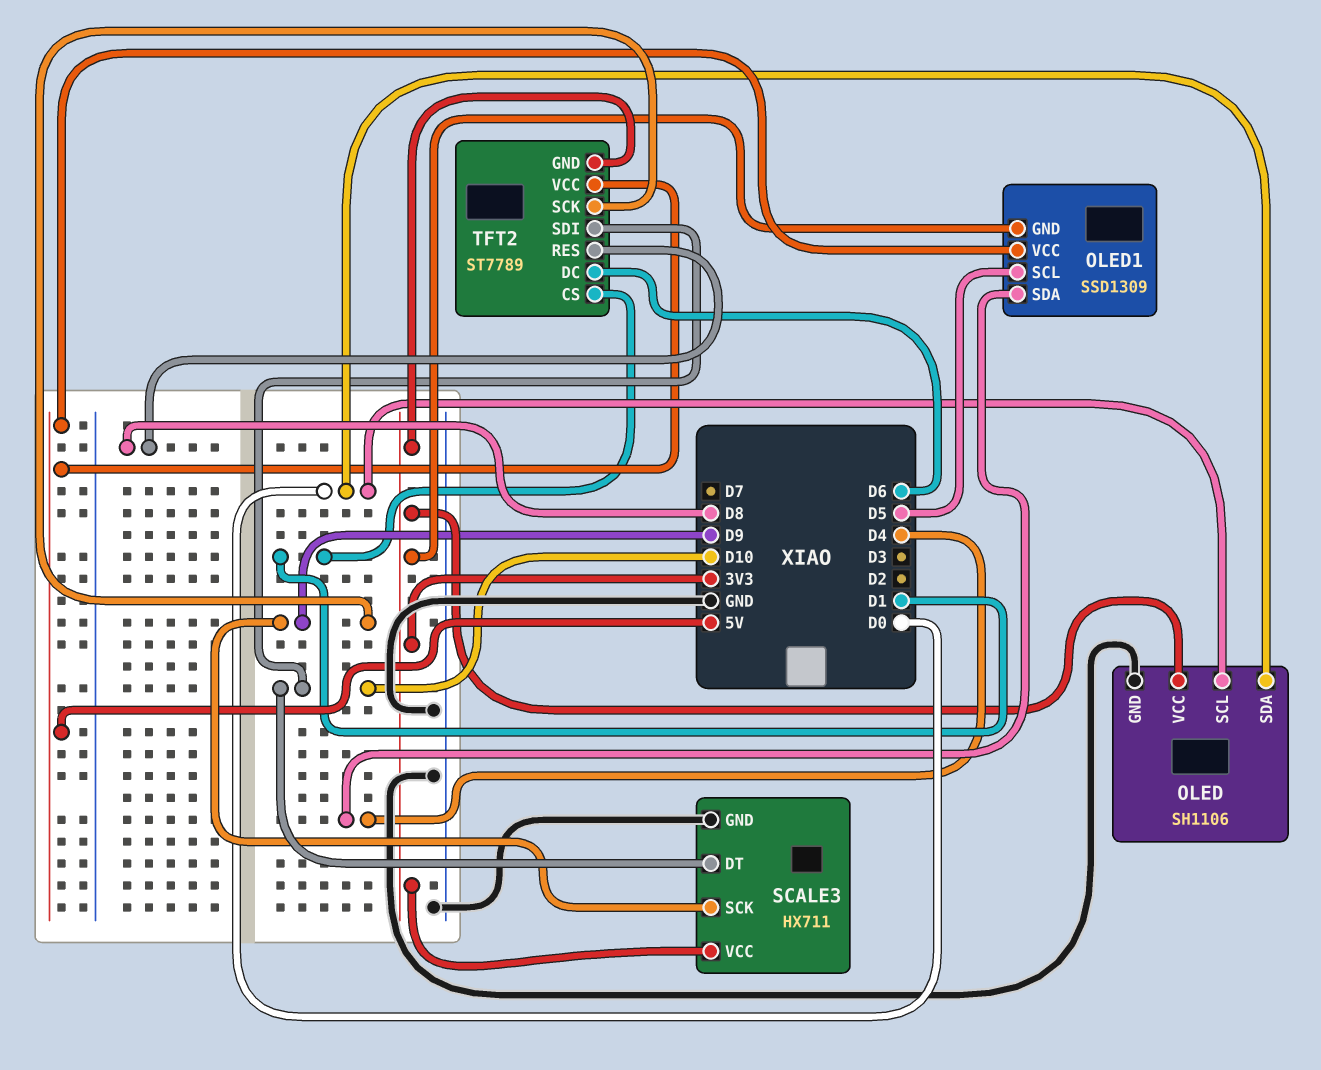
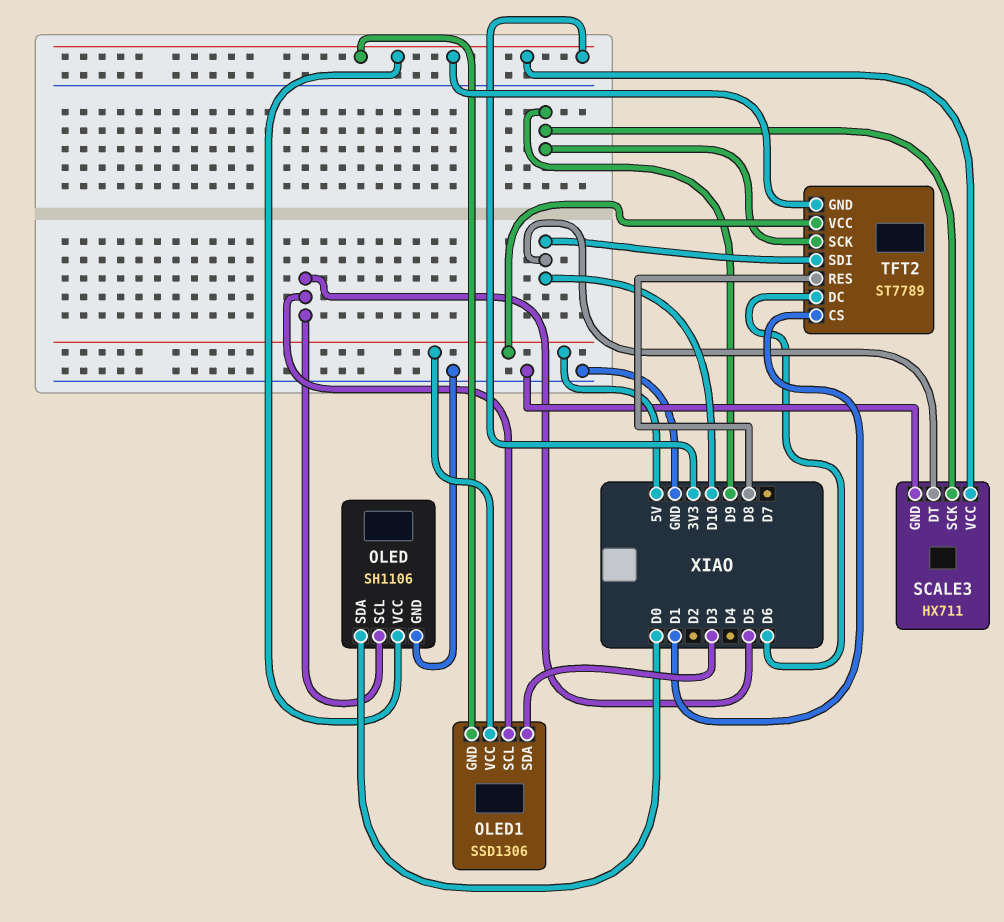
OLED pin SCL: D0 -> D5
OLED1: SSD1309 -> SSD1306
OLED1 pin SDA: D4 -> D3

